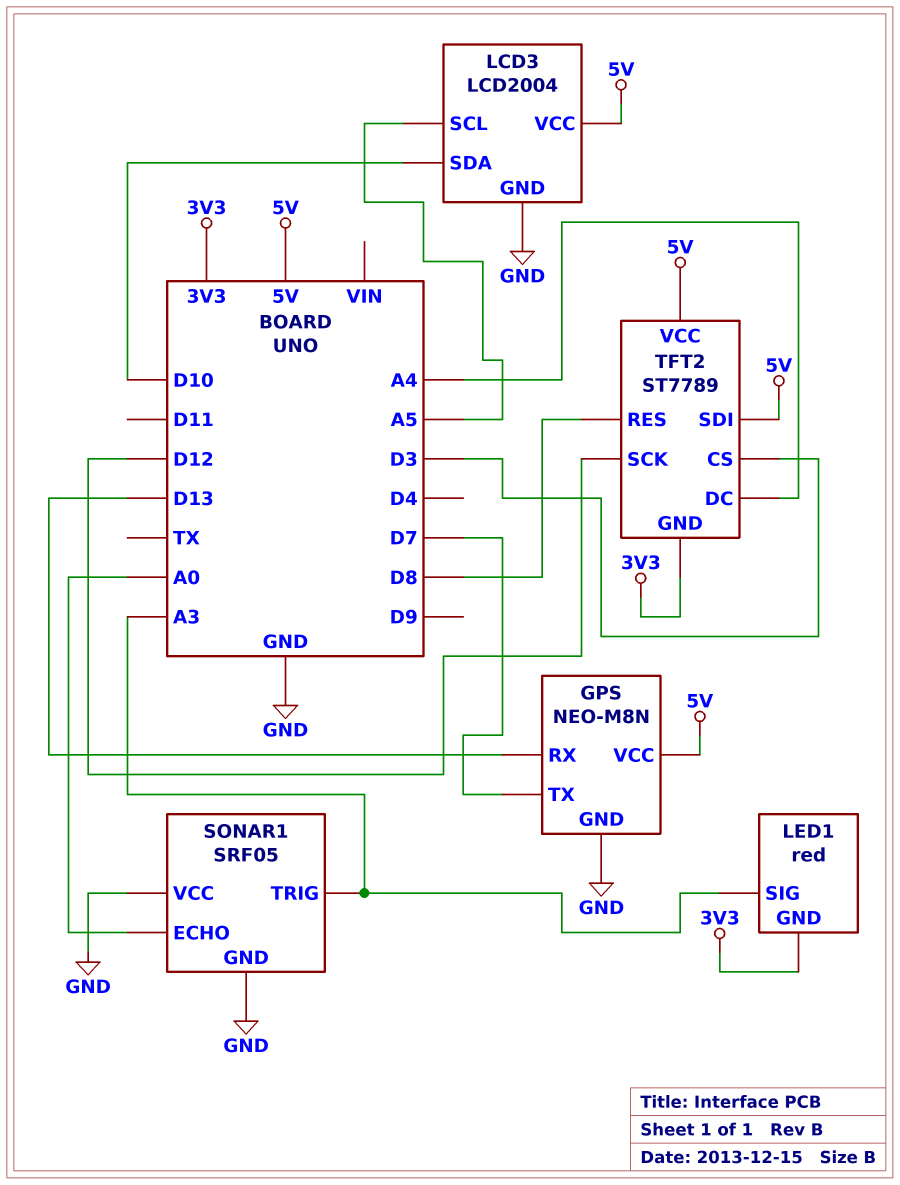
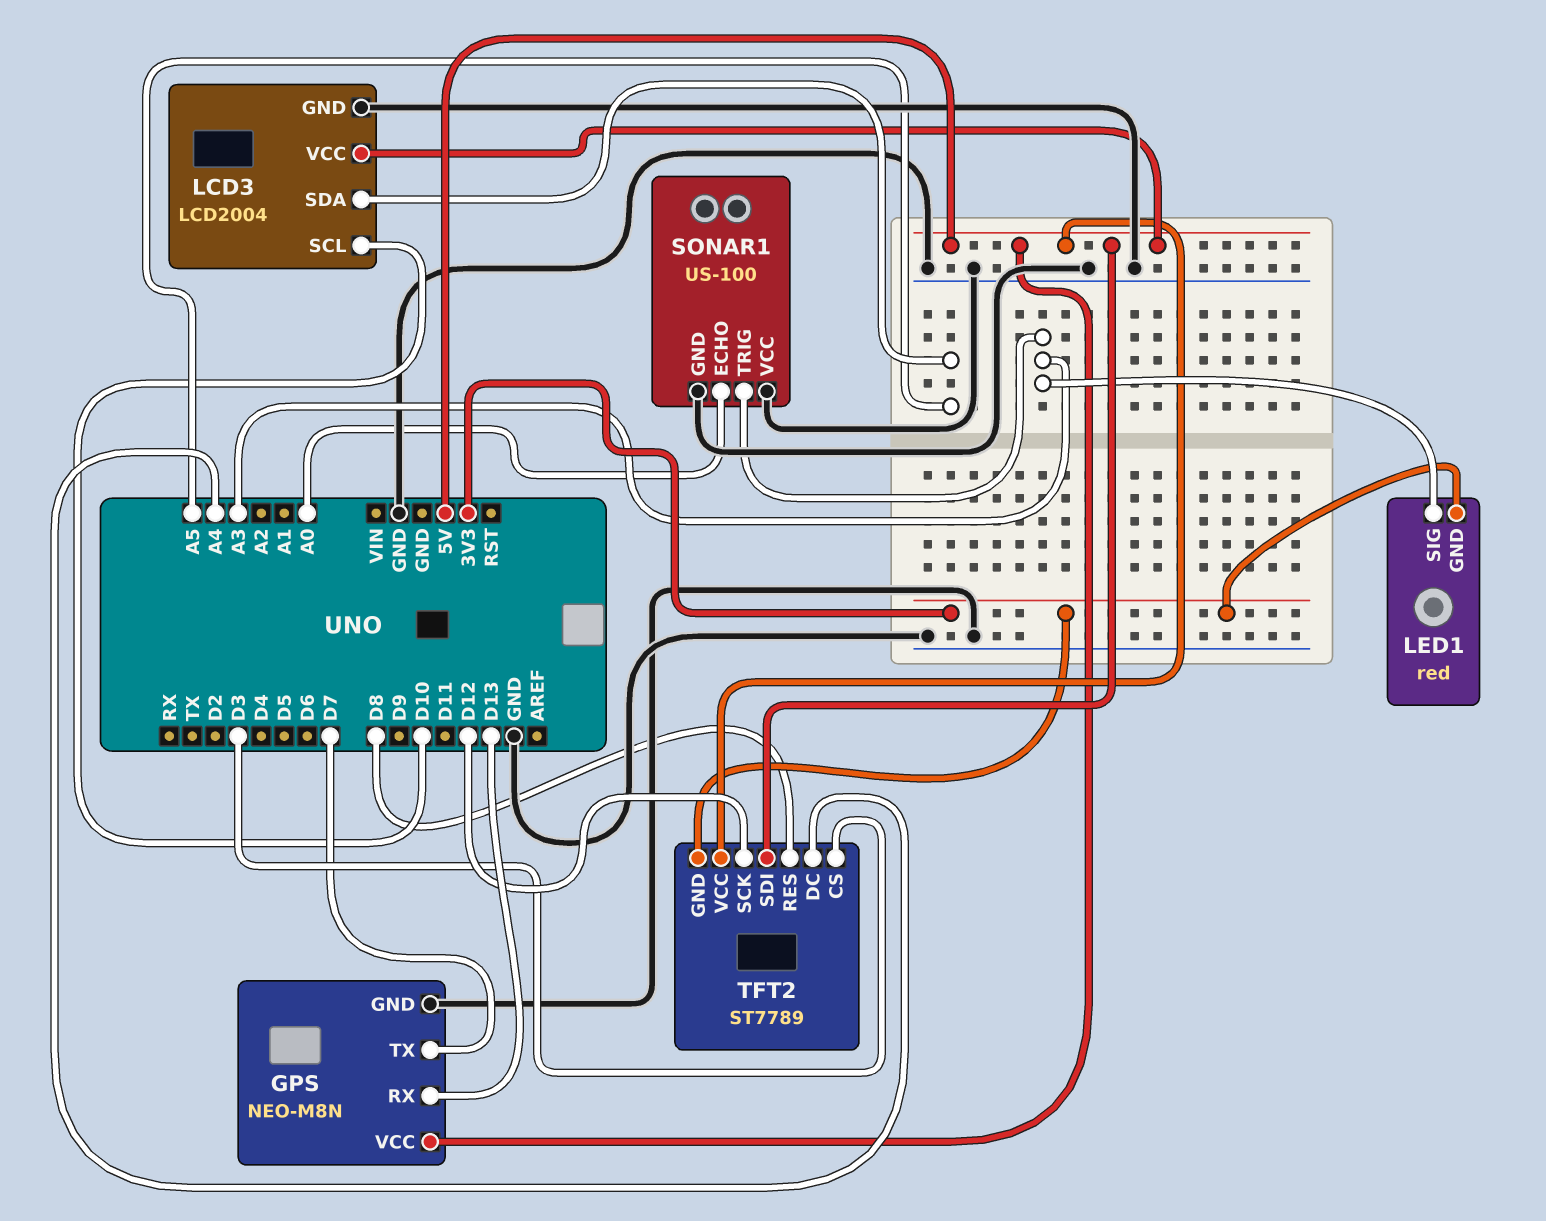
LCD3 pin SCL: A5 -> D10
LCD3 pin SDA: D10 -> A5
SONAR1: SRF05 -> US-100

